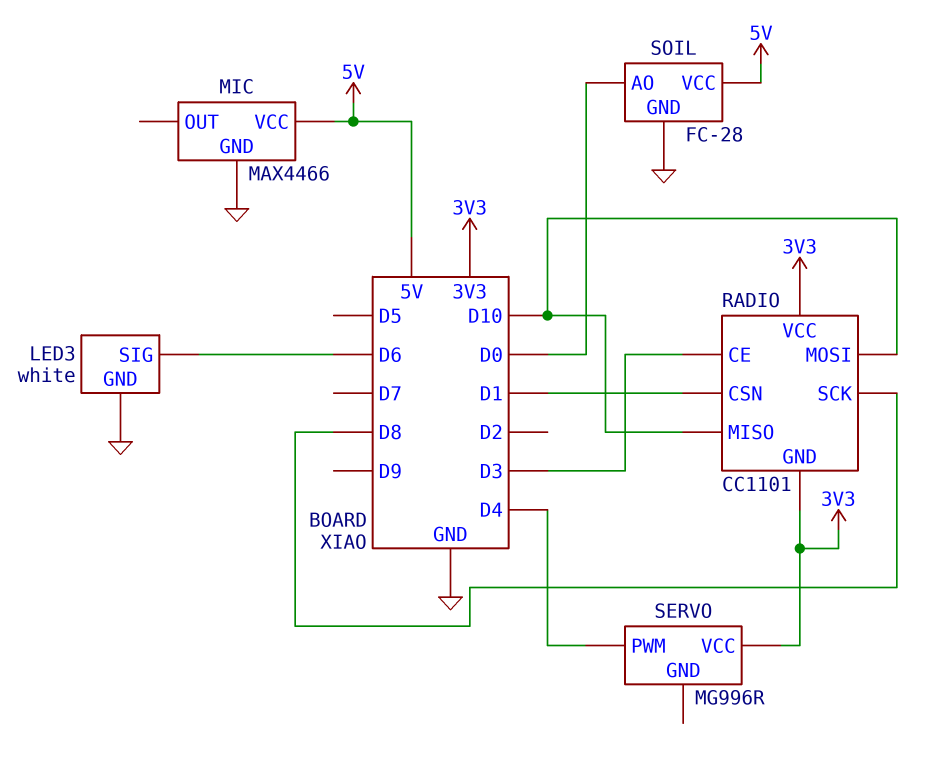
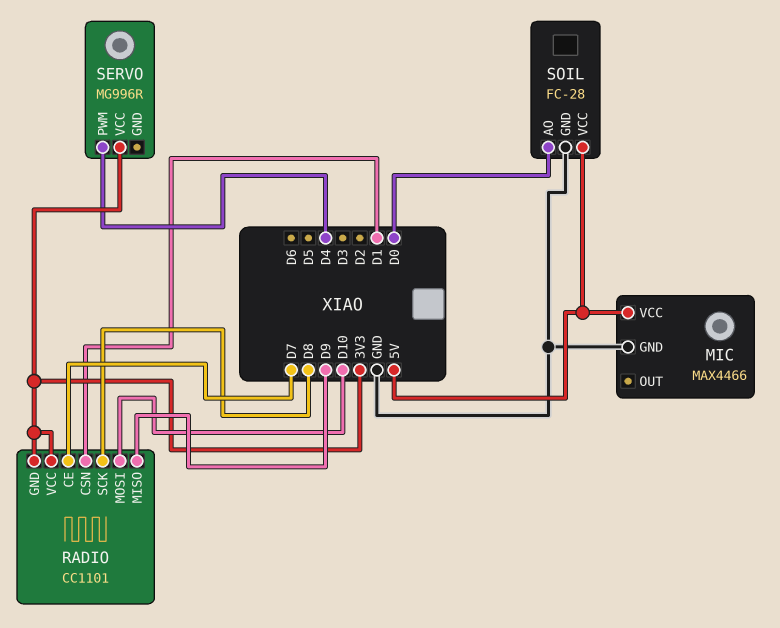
LED3: white -> none
LED3 pin GND: GND -> none
LED3 pin SIG: D6 -> none
RADIO pin CE: D3 -> D7
RADIO pin MISO: D10 -> D9

